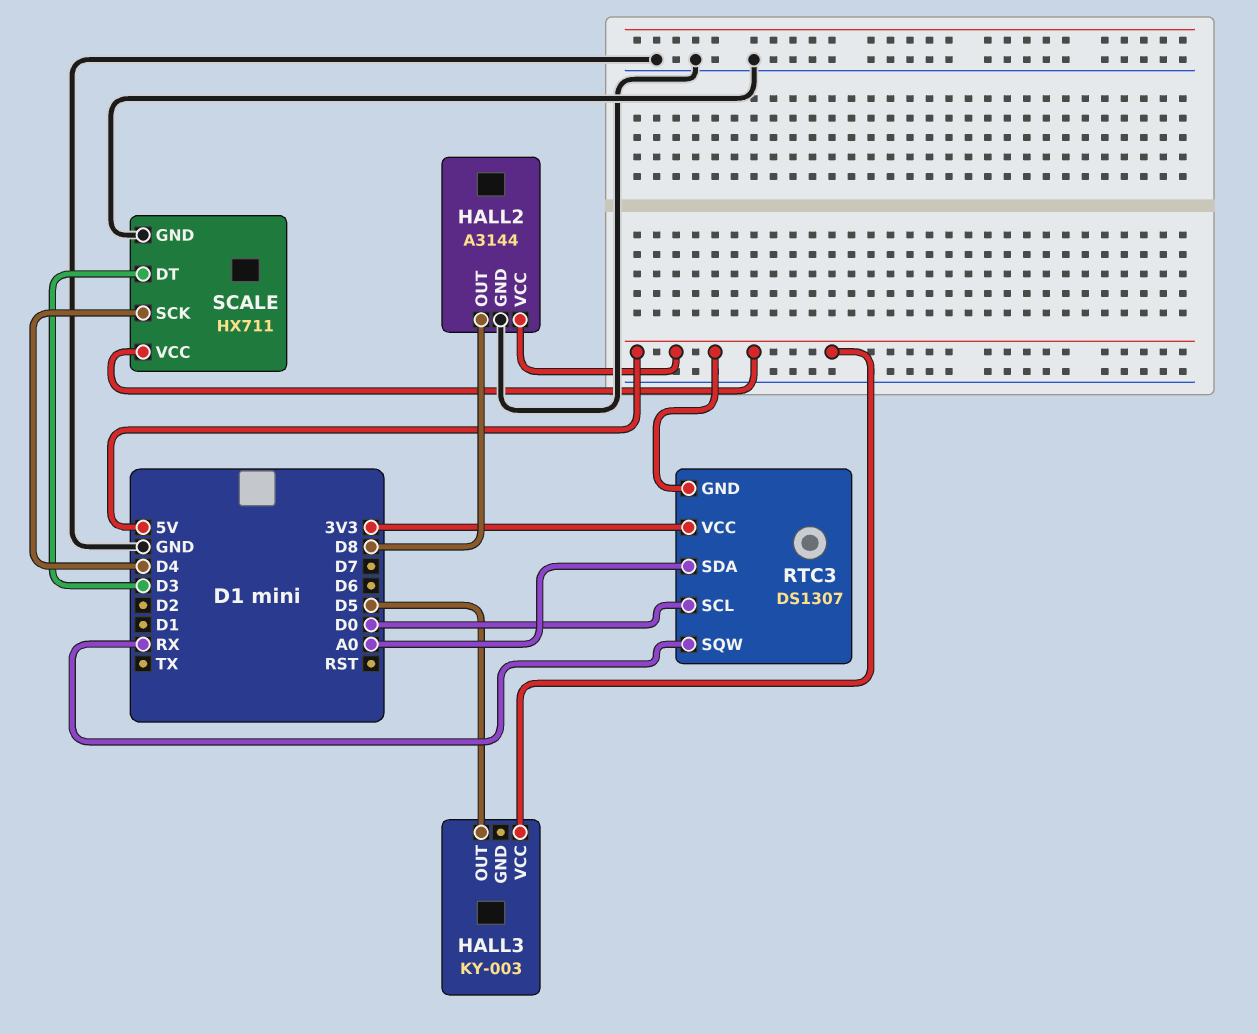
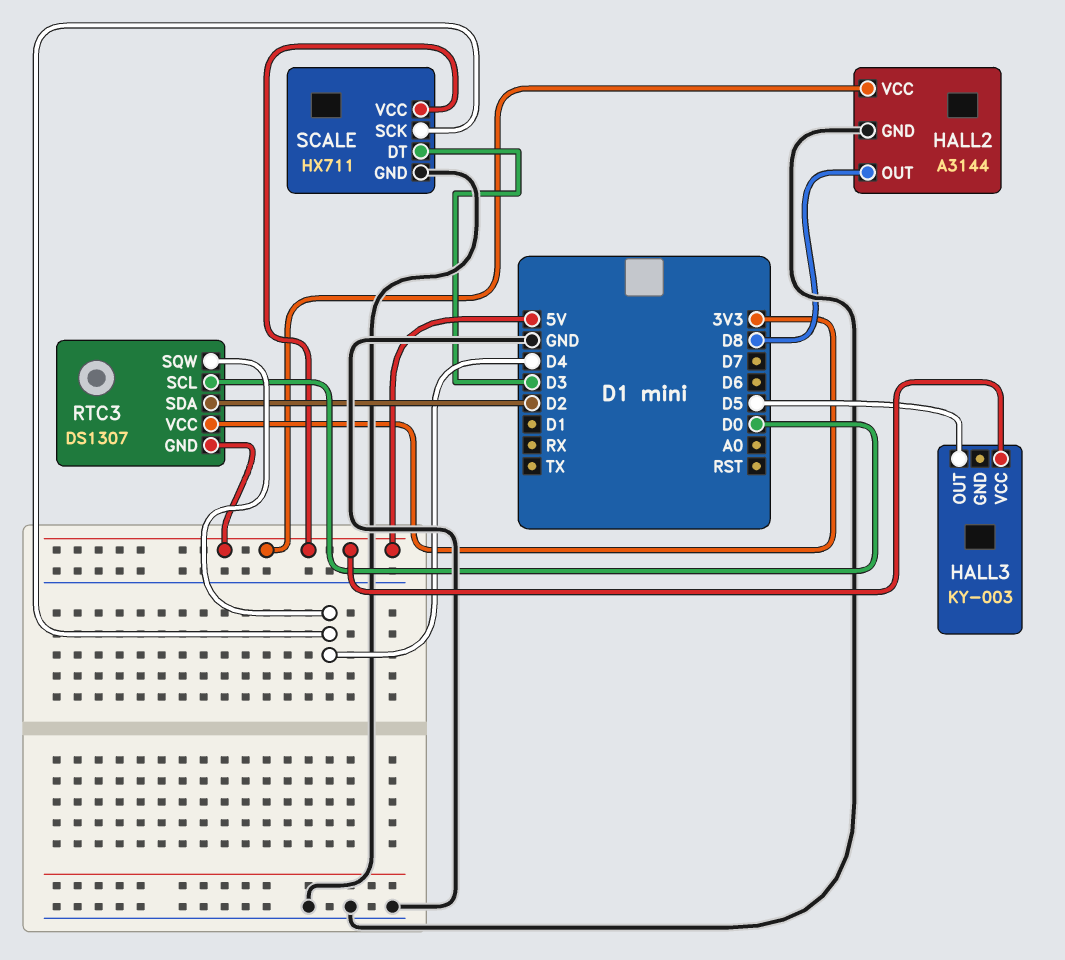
RTC3 pin SDA: A0 -> D2
RTC3 pin SQW: RX -> D4

